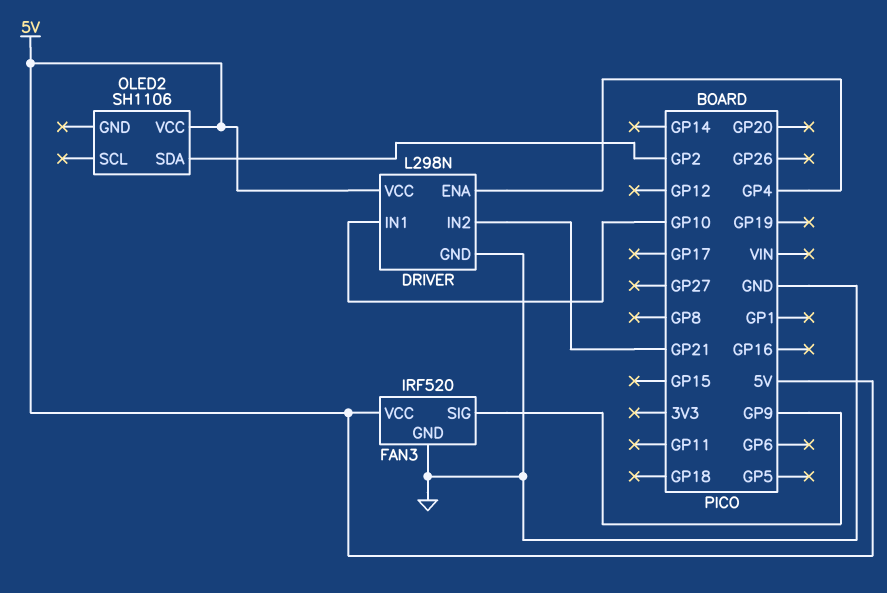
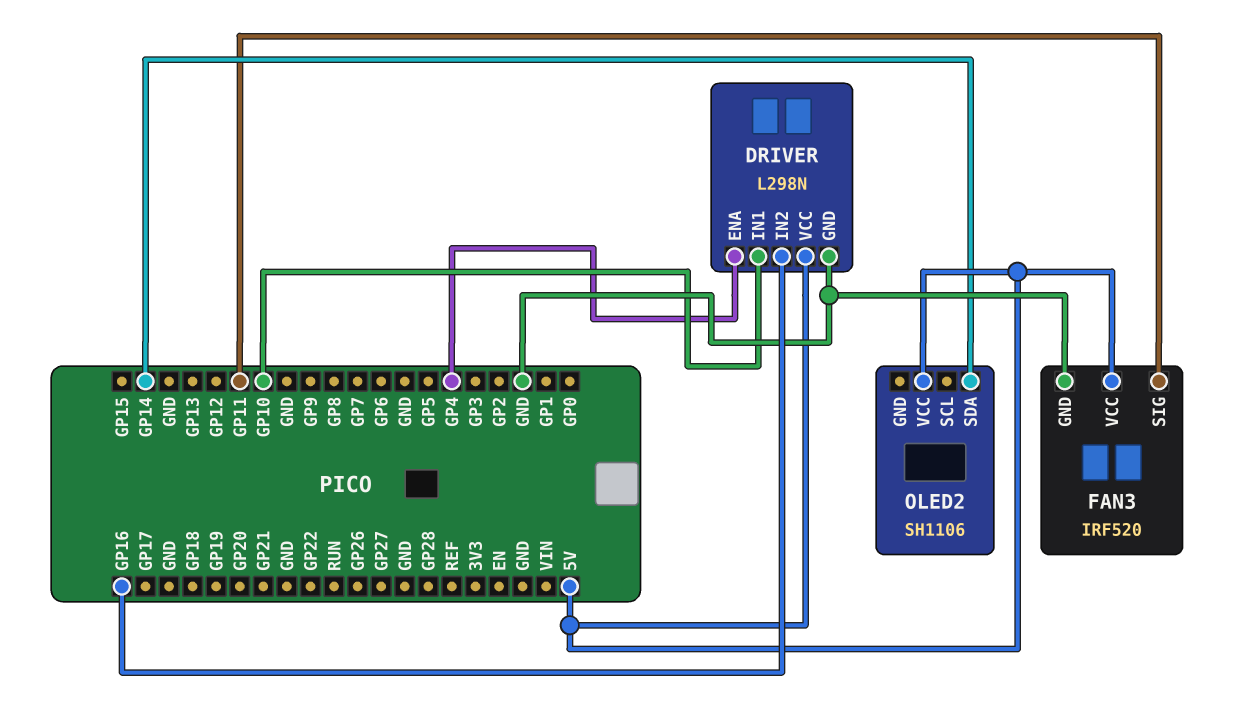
DRIVER pin IN2: GP21 -> GP16
FAN3 pin SIG: GP9 -> GP11
OLED2 pin SDA: GP2 -> GP14

